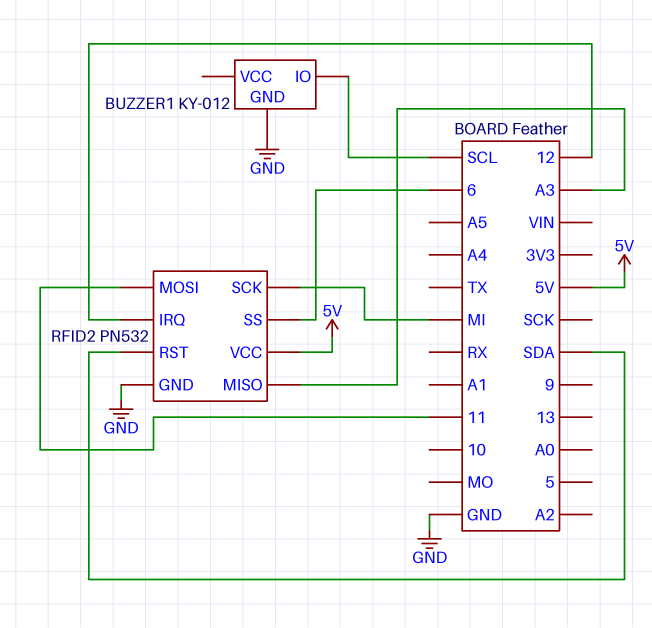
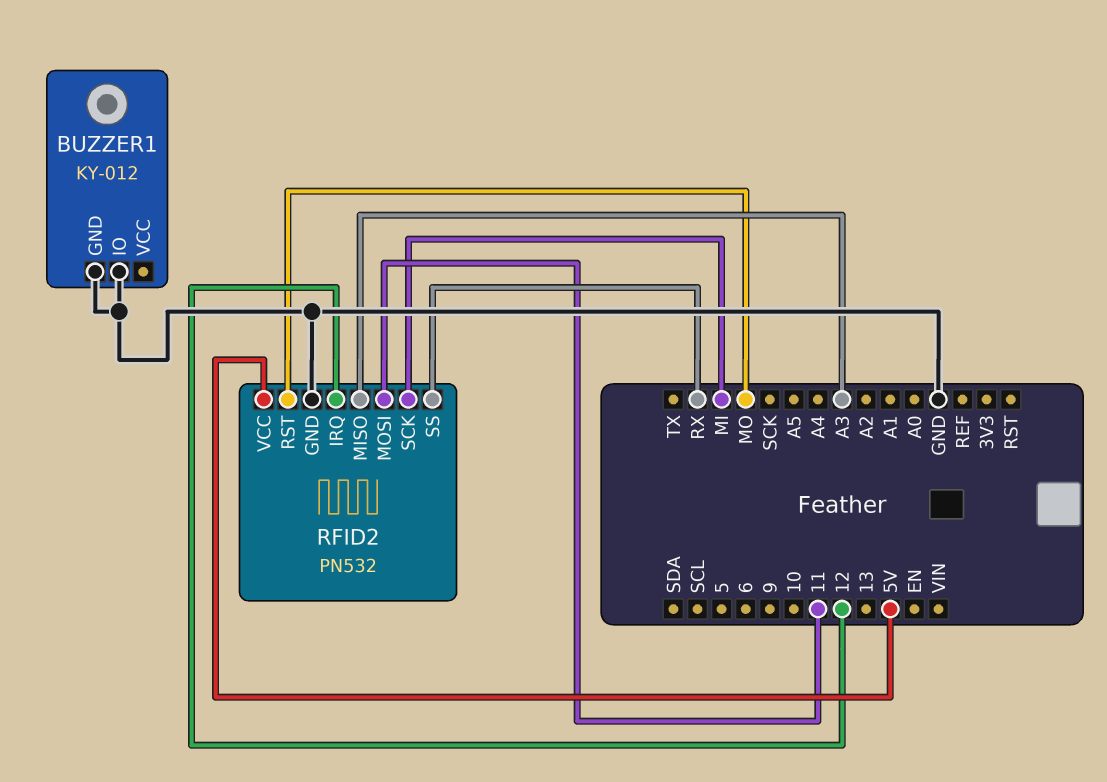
BUZZER1 pin IO: SCL -> GND
RFID2 pin RST: SDA -> MO
RFID2 pin SS: 6 -> RX

